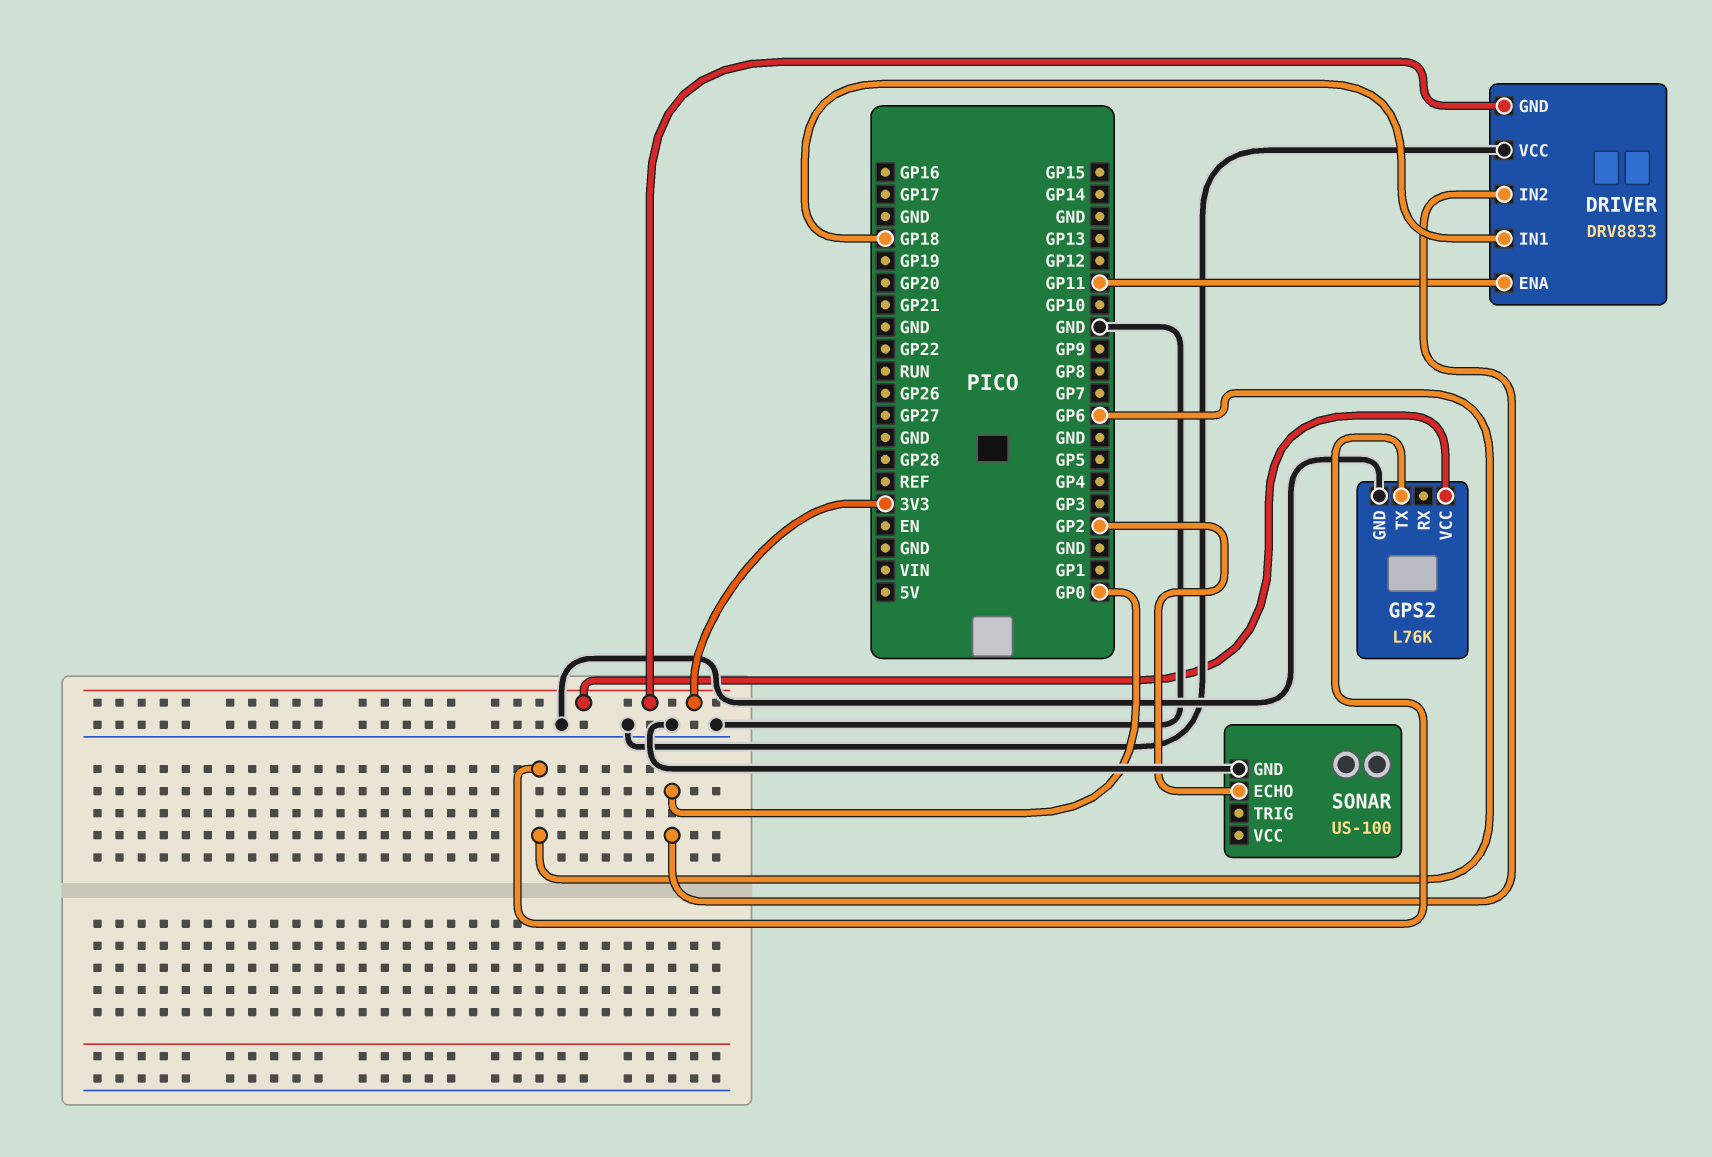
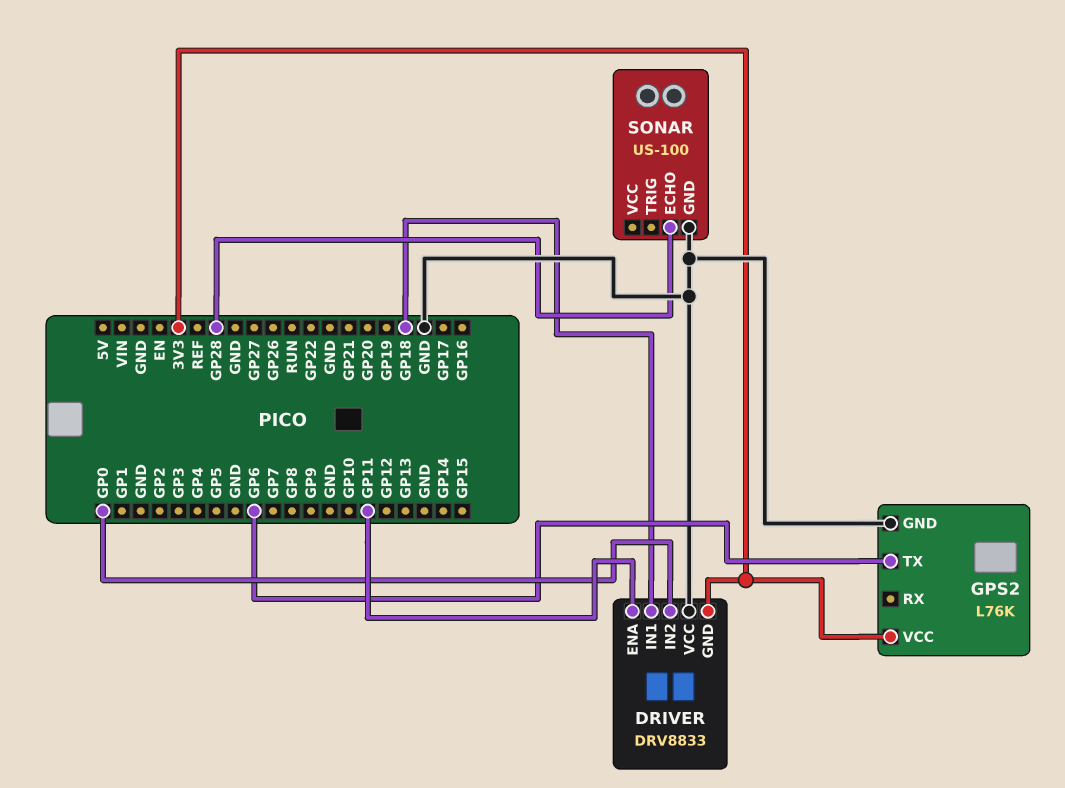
SONAR pin ECHO: GP2 -> GP28

